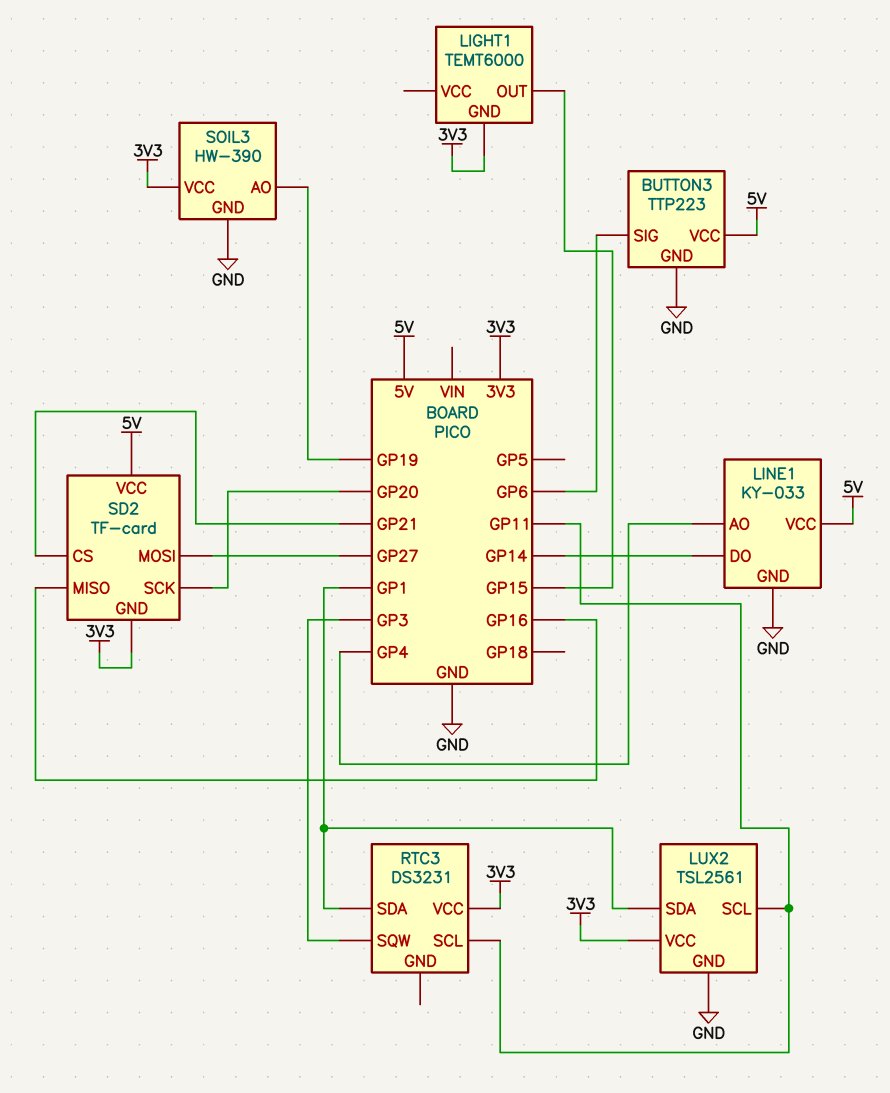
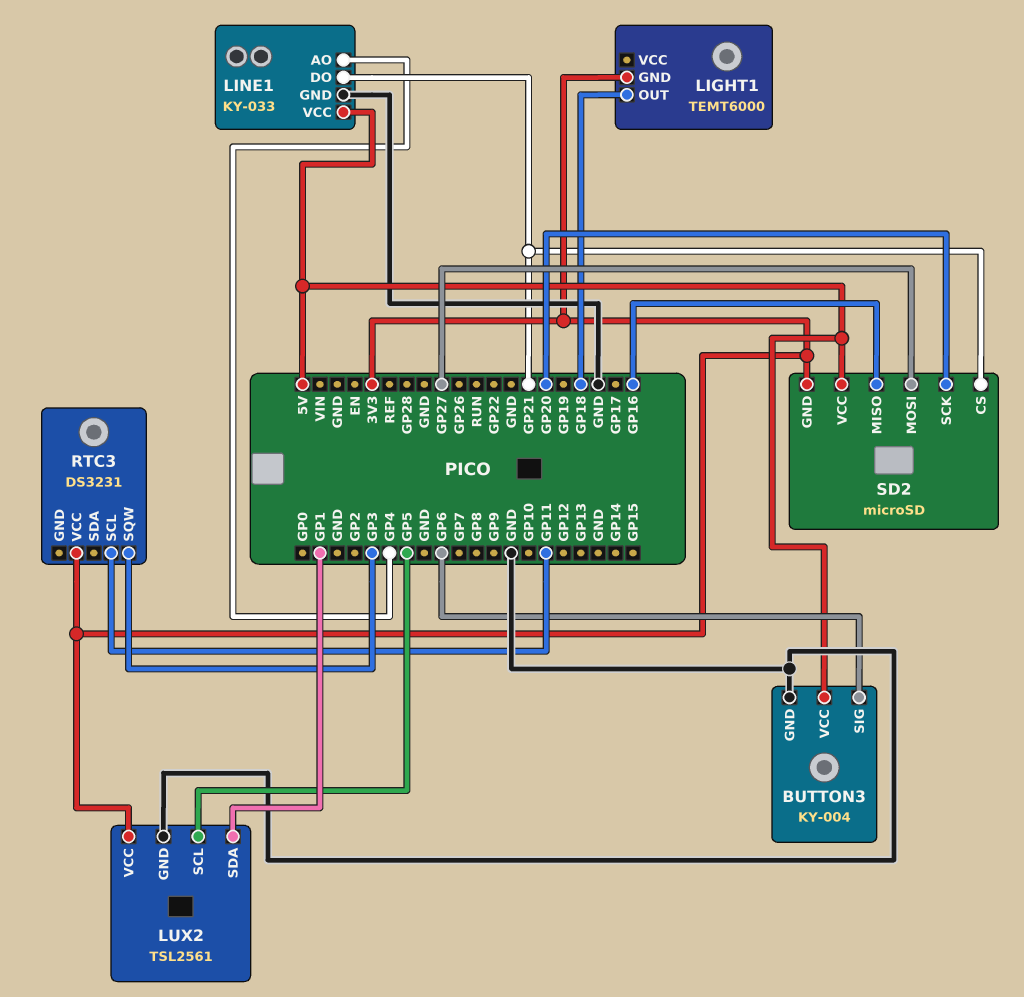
BUTTON3: TTP223 -> KY-004
LIGHT1 pin OUT: GP15 -> GP18
LINE1 pin DO: GP14 -> GP21
LUX2 pin SCL: GP11 -> GP5
RTC3 pin SDA: GP1 -> none
SD2: TF-card -> microSD
SOIL3: HW-390 -> none
SOIL3 pin AO: GP19 -> none
SOIL3 pin GND: GND -> none
SOIL3 pin VCC: 3V3 -> none

